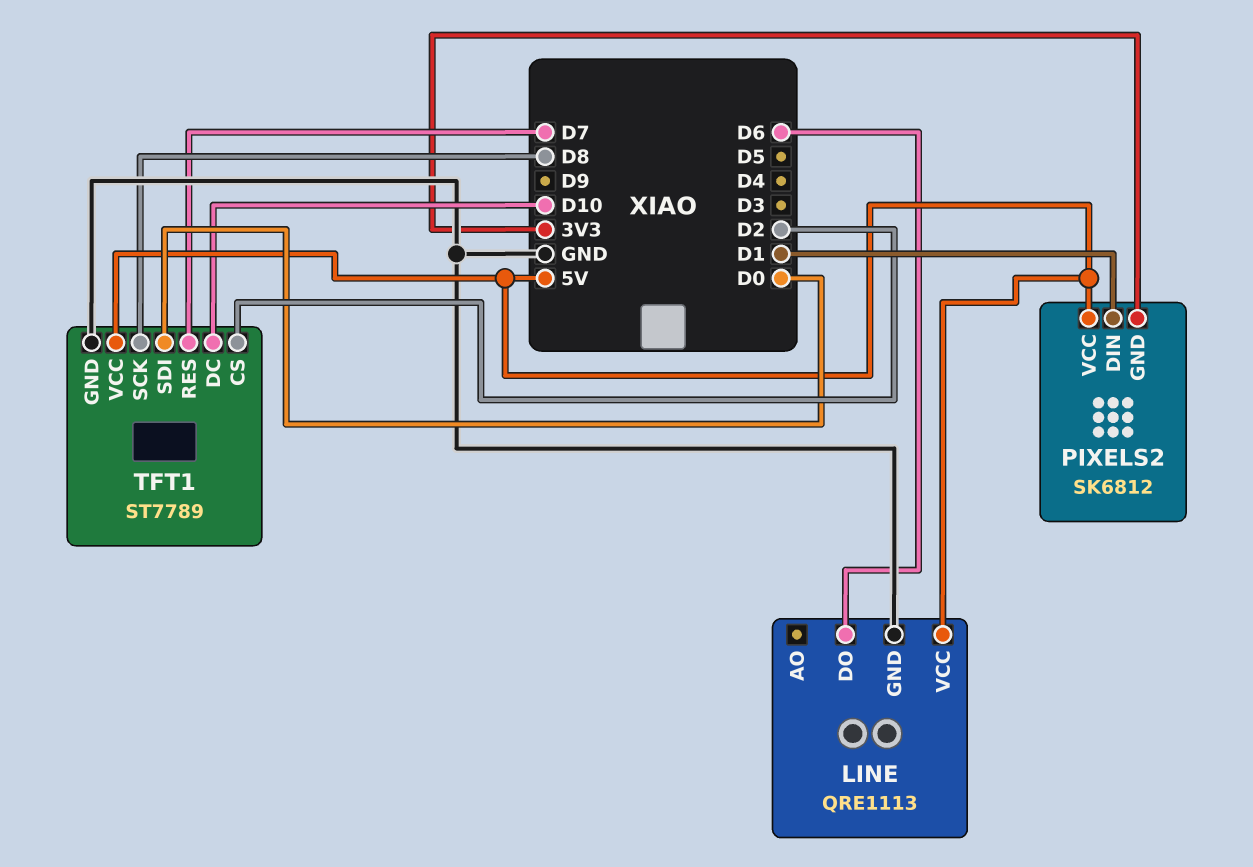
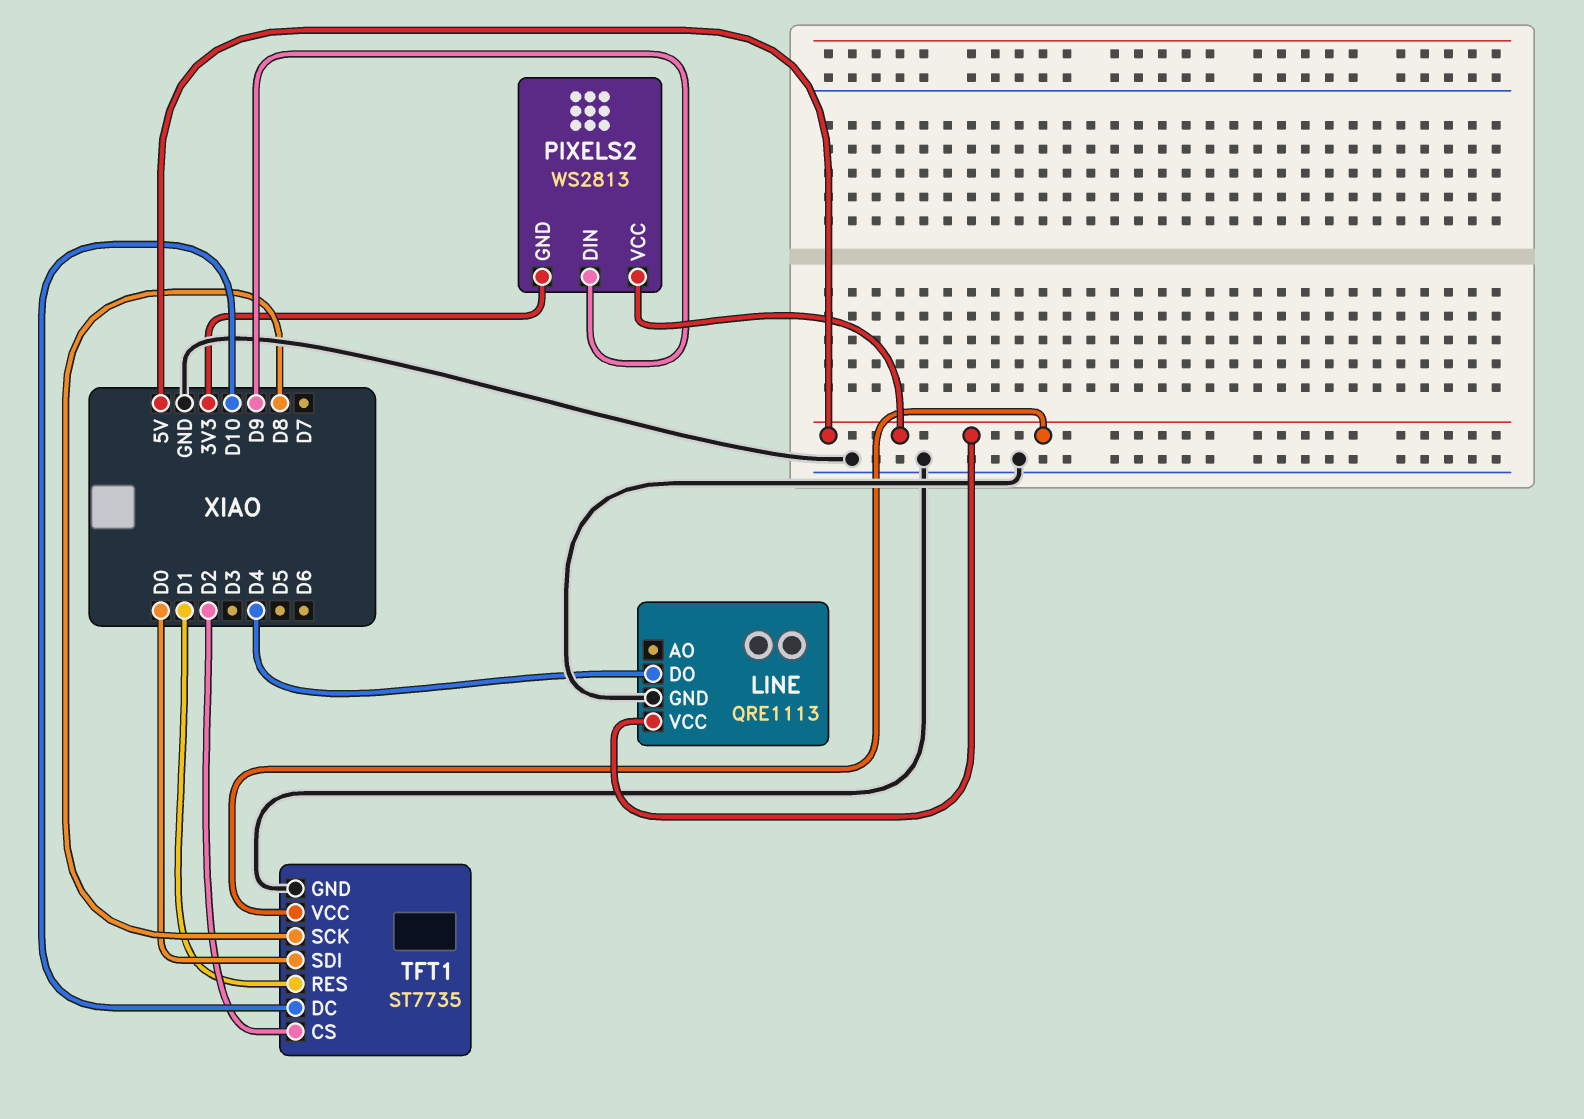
LINE pin DO: D6 -> D4
PIXELS2: SK6812 -> WS2813
PIXELS2 pin DIN: D1 -> D9
TFT1: ST7789 -> ST7735
TFT1 pin RES: D7 -> D1

